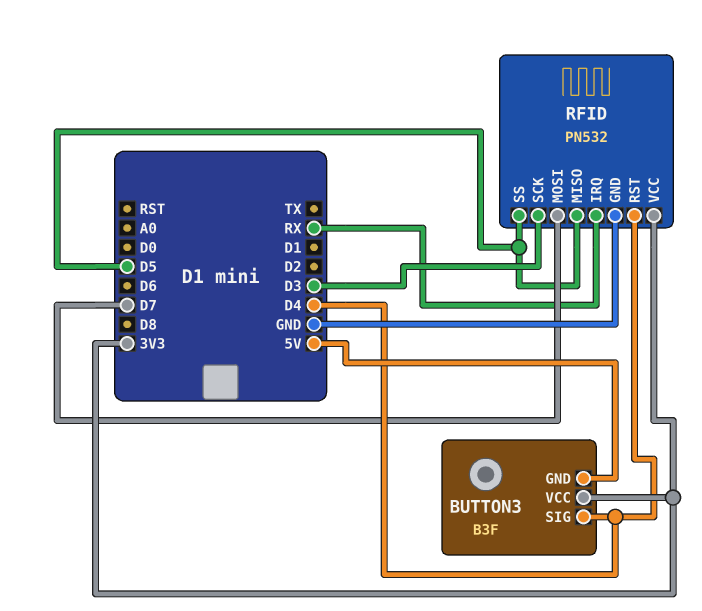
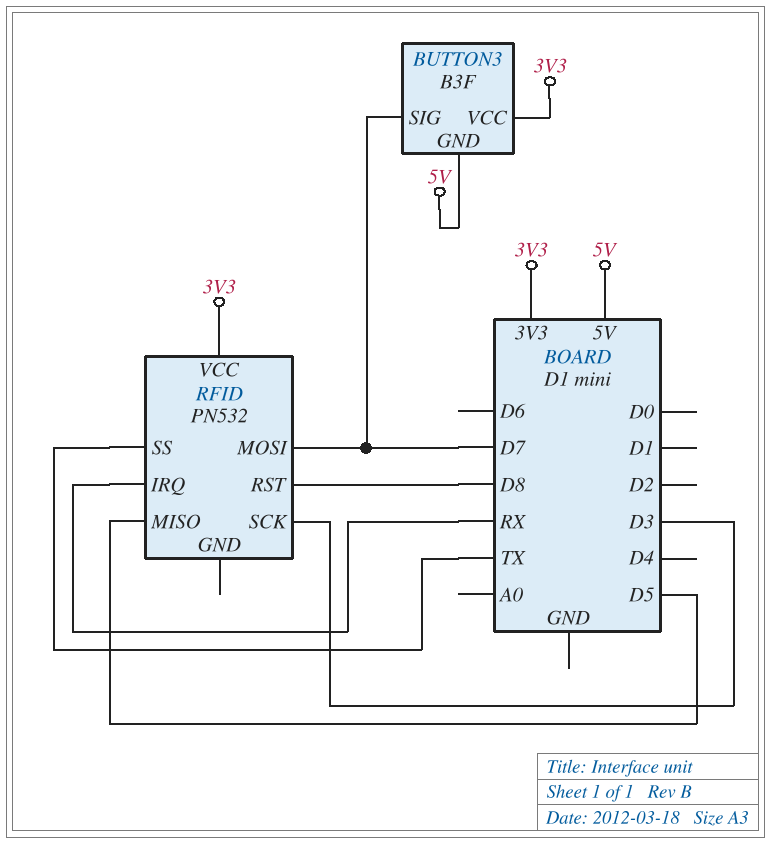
BUTTON3 pin SIG: D4 -> D7
RFID pin GND: GND -> none
RFID pin RST: D4 -> D8
RFID pin SS: D5 -> TX

